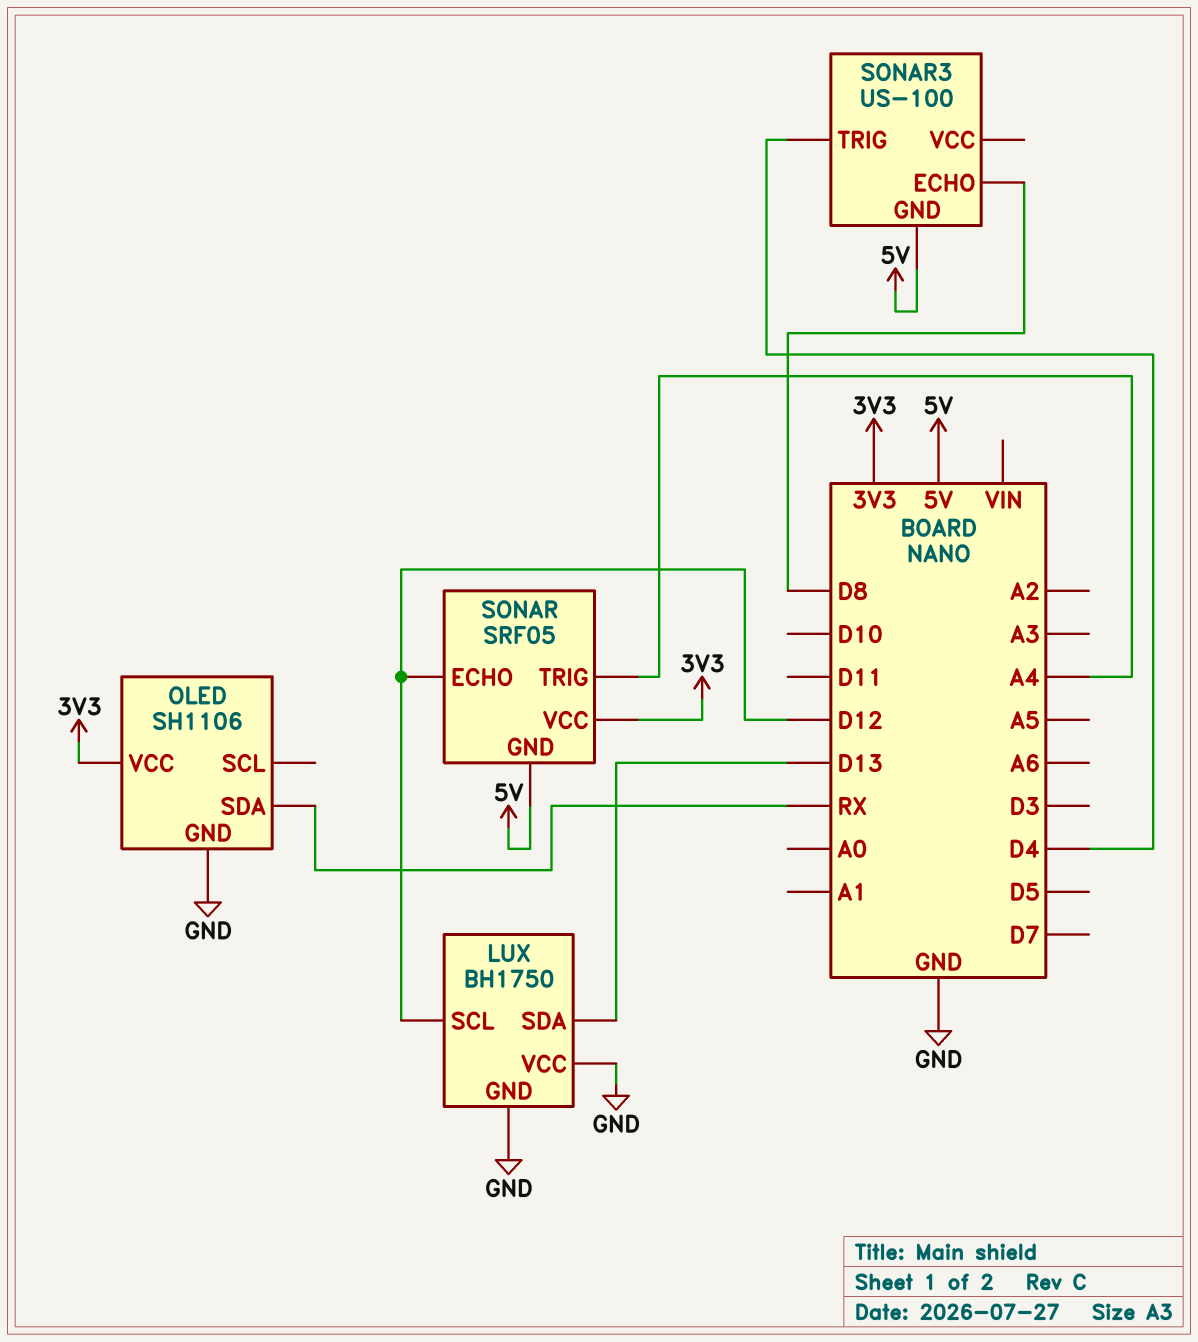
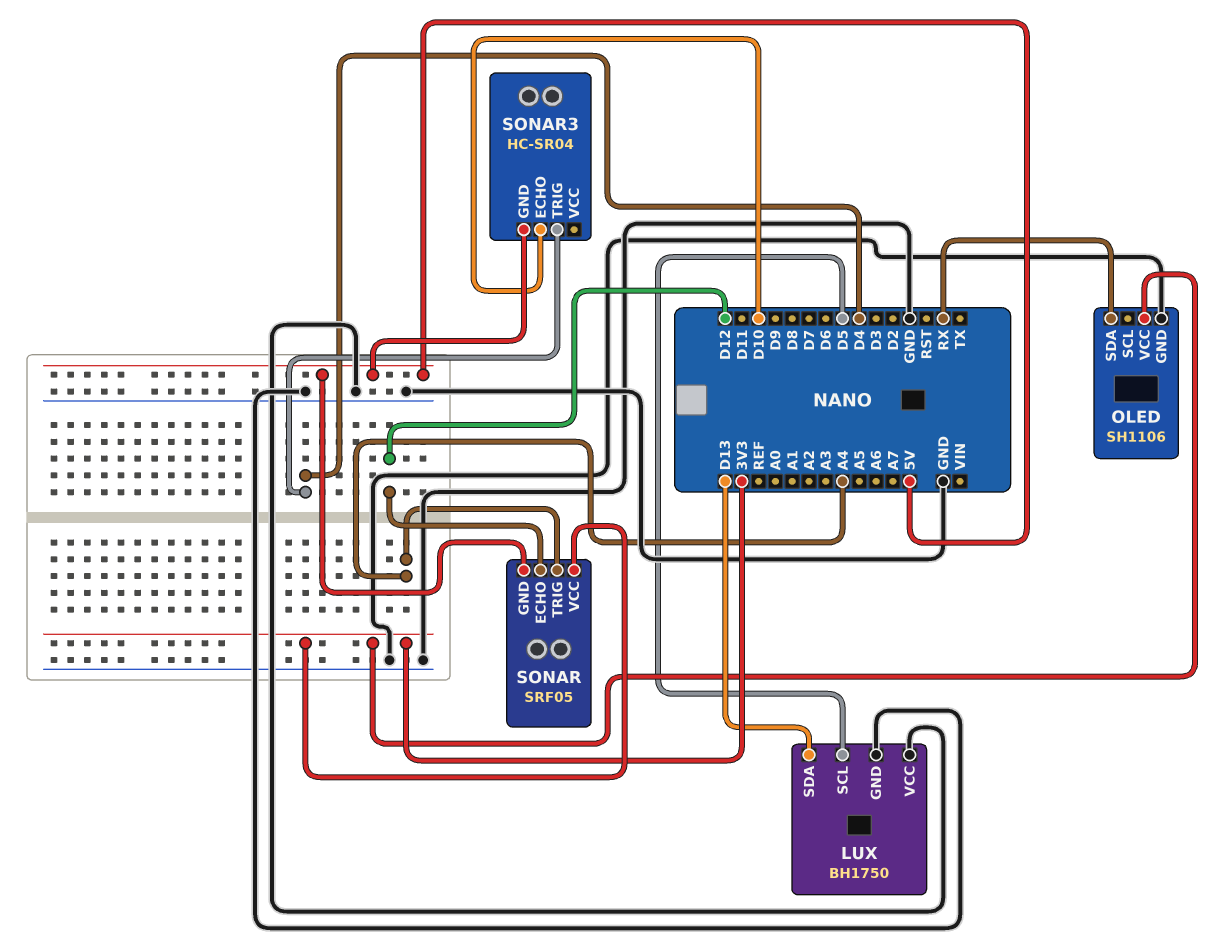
LUX pin SCL: D12 -> D5
SONAR3: US-100 -> HC-SR04
SONAR3 pin ECHO: D8 -> D10

